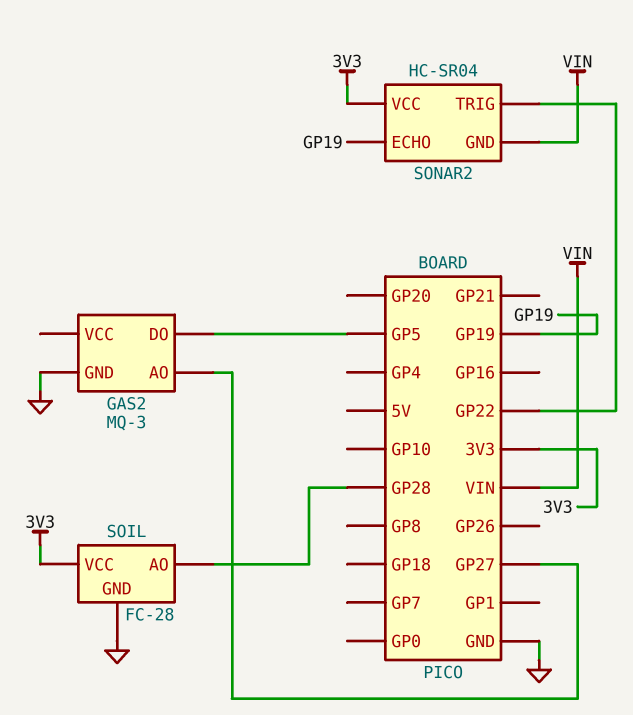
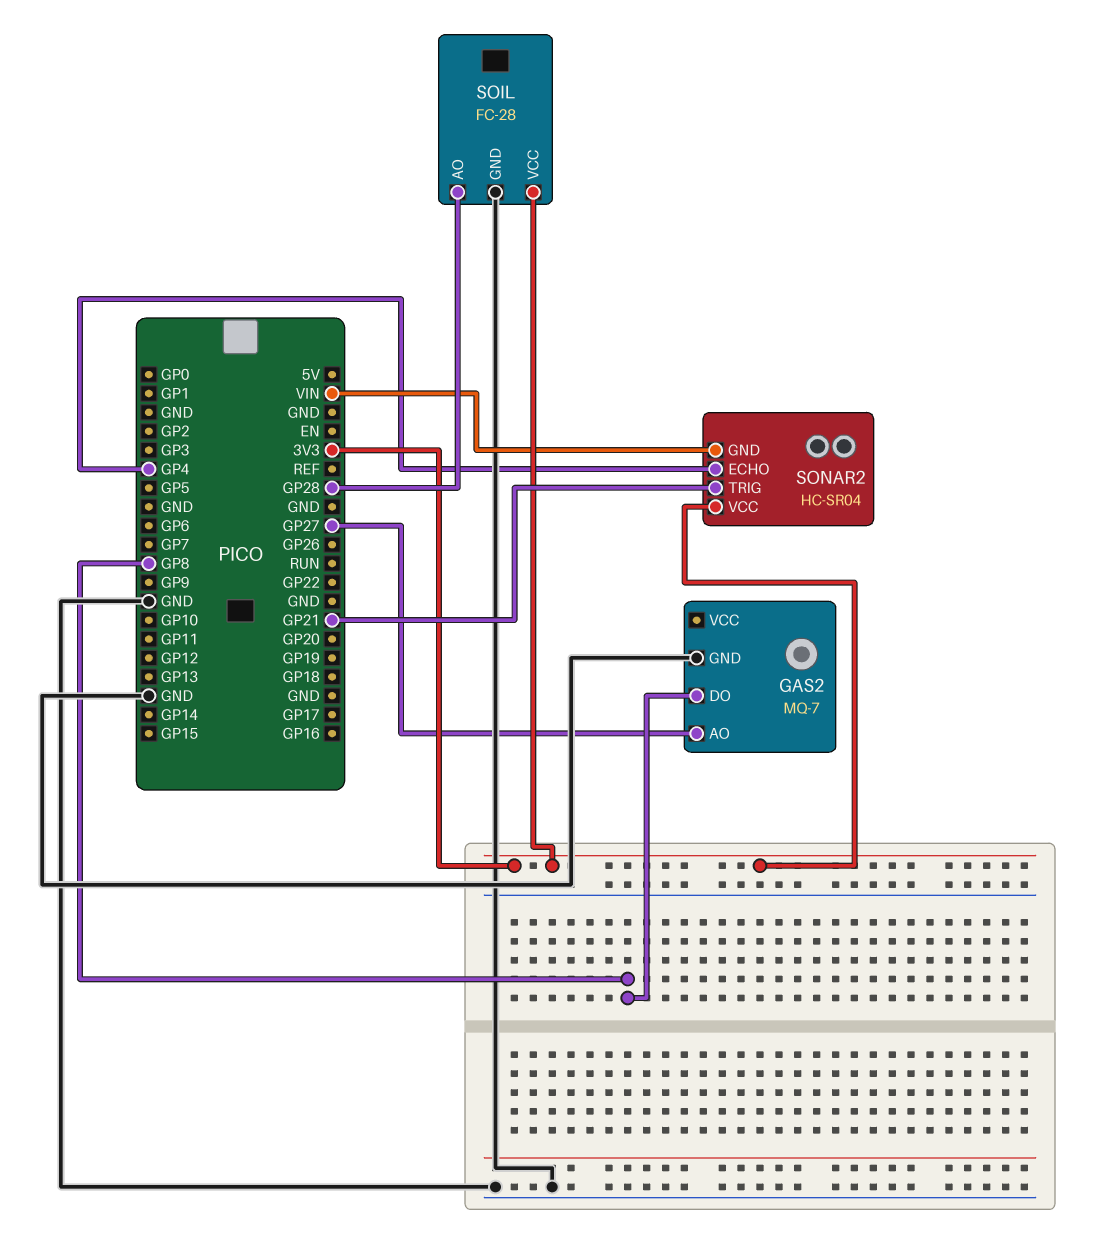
GAS2: MQ-3 -> MQ-7
GAS2 pin DO: GP5 -> GP8
SONAR2 pin ECHO: GP19 -> GP4
SONAR2 pin TRIG: GP22 -> GP21

